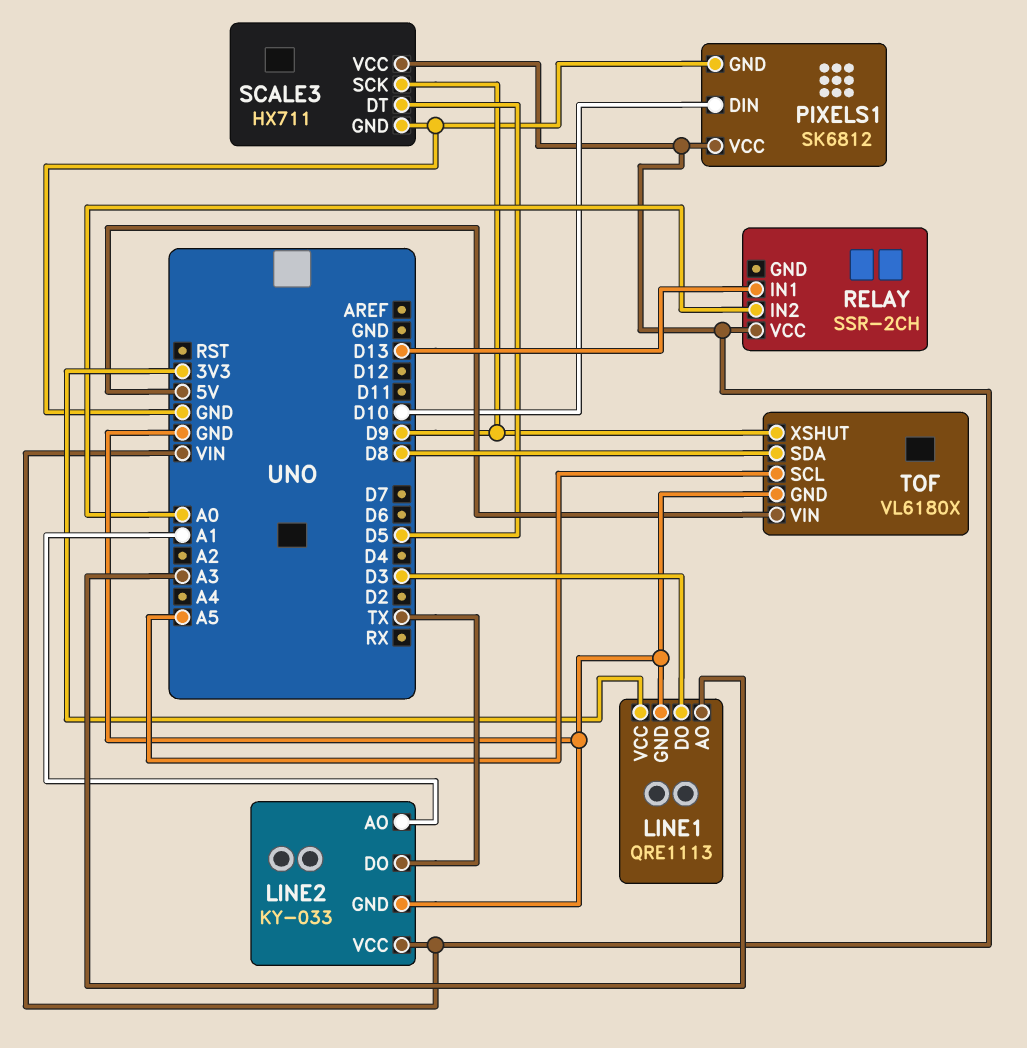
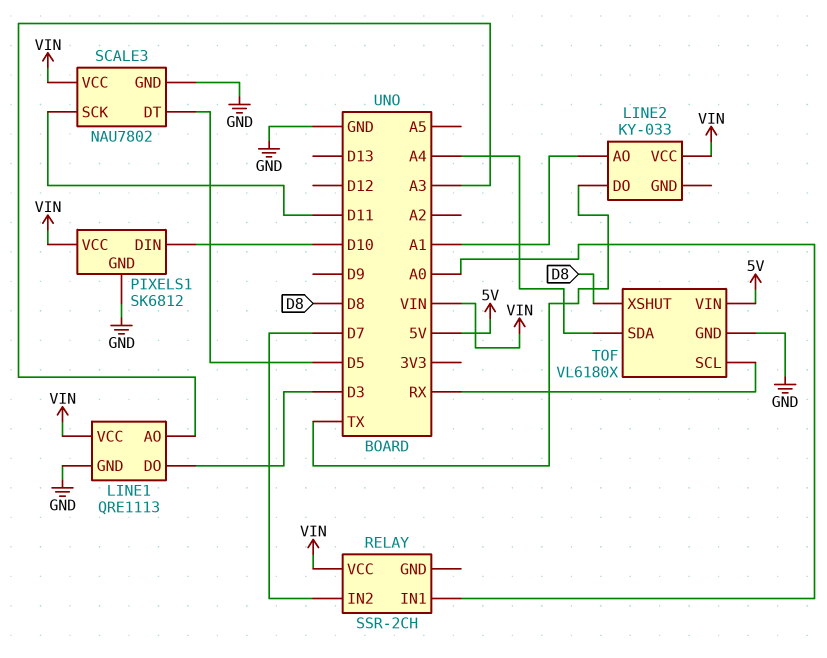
LINE1 pin VCC: 3V3 -> VIN
LINE2 pin GND: GND -> none
RELAY pin IN1: D13 -> A0
RELAY pin IN2: A0 -> D7
SCALE3: HX711 -> NAU7802
SCALE3 pin SCK: D9 -> D11
TOF pin SCL: A5 -> RX
TOF pin SDA: D8 -> A4
TOF pin XSHUT: D9 -> D8

